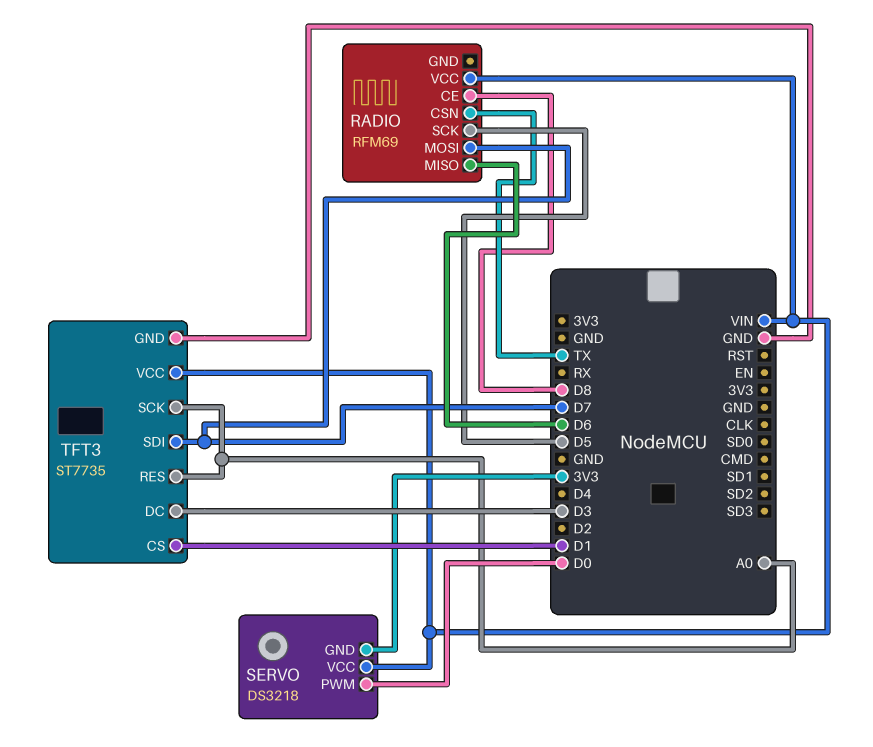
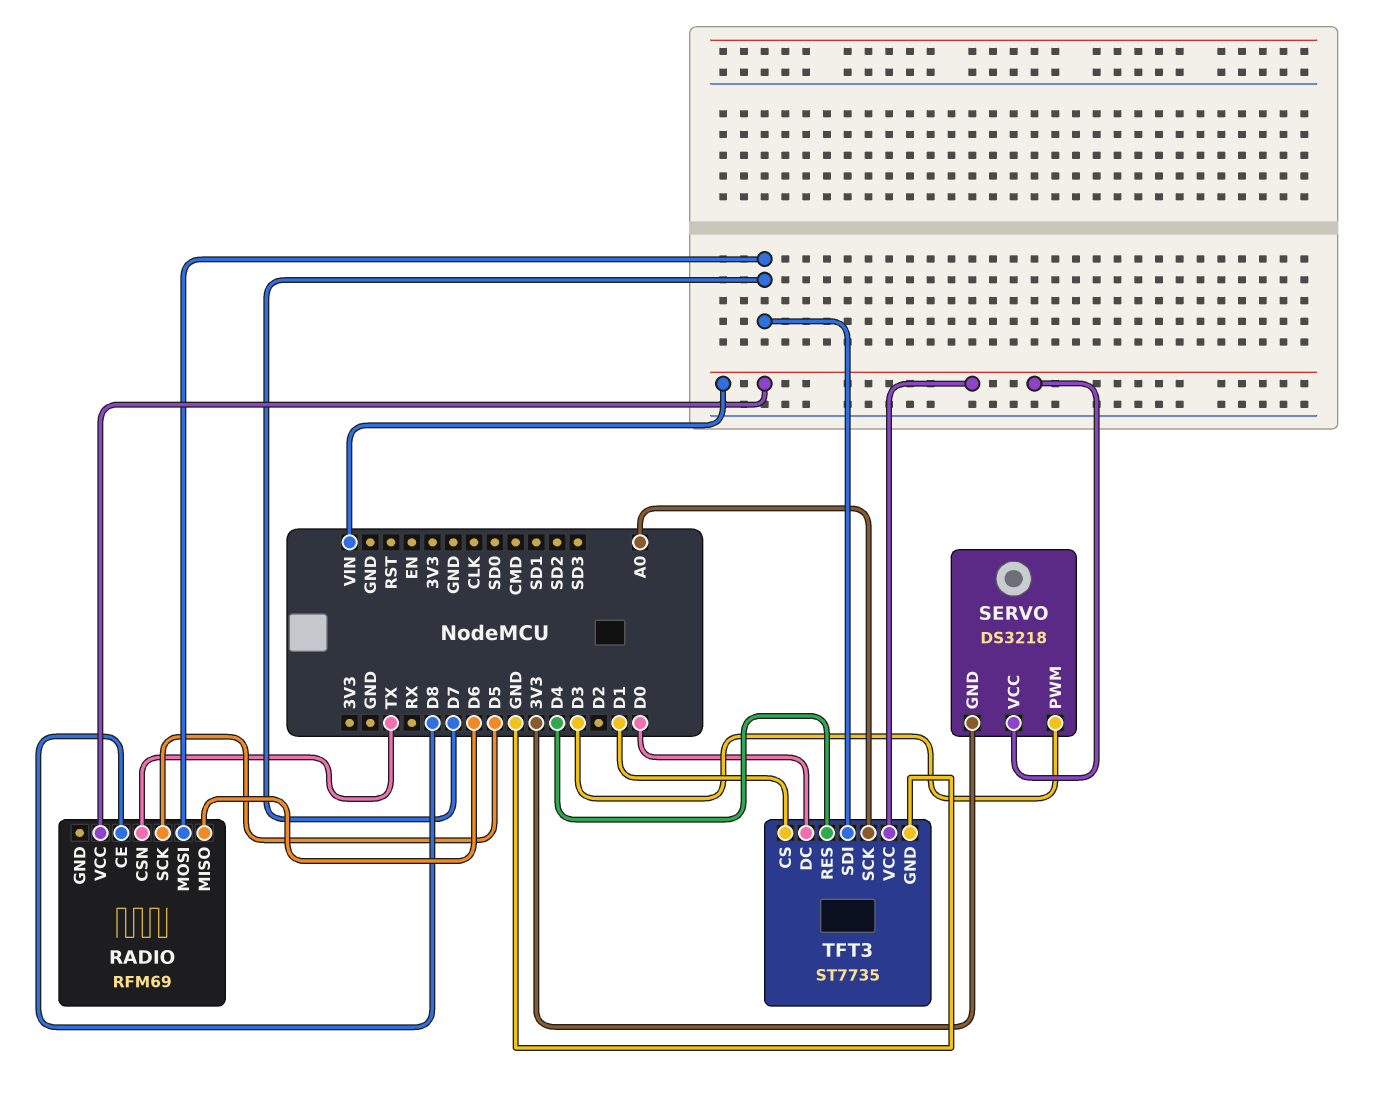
SERVO pin PWM: D0 -> D3
TFT3 pin DC: D3 -> D0
TFT3 pin RES: A0 -> D4

